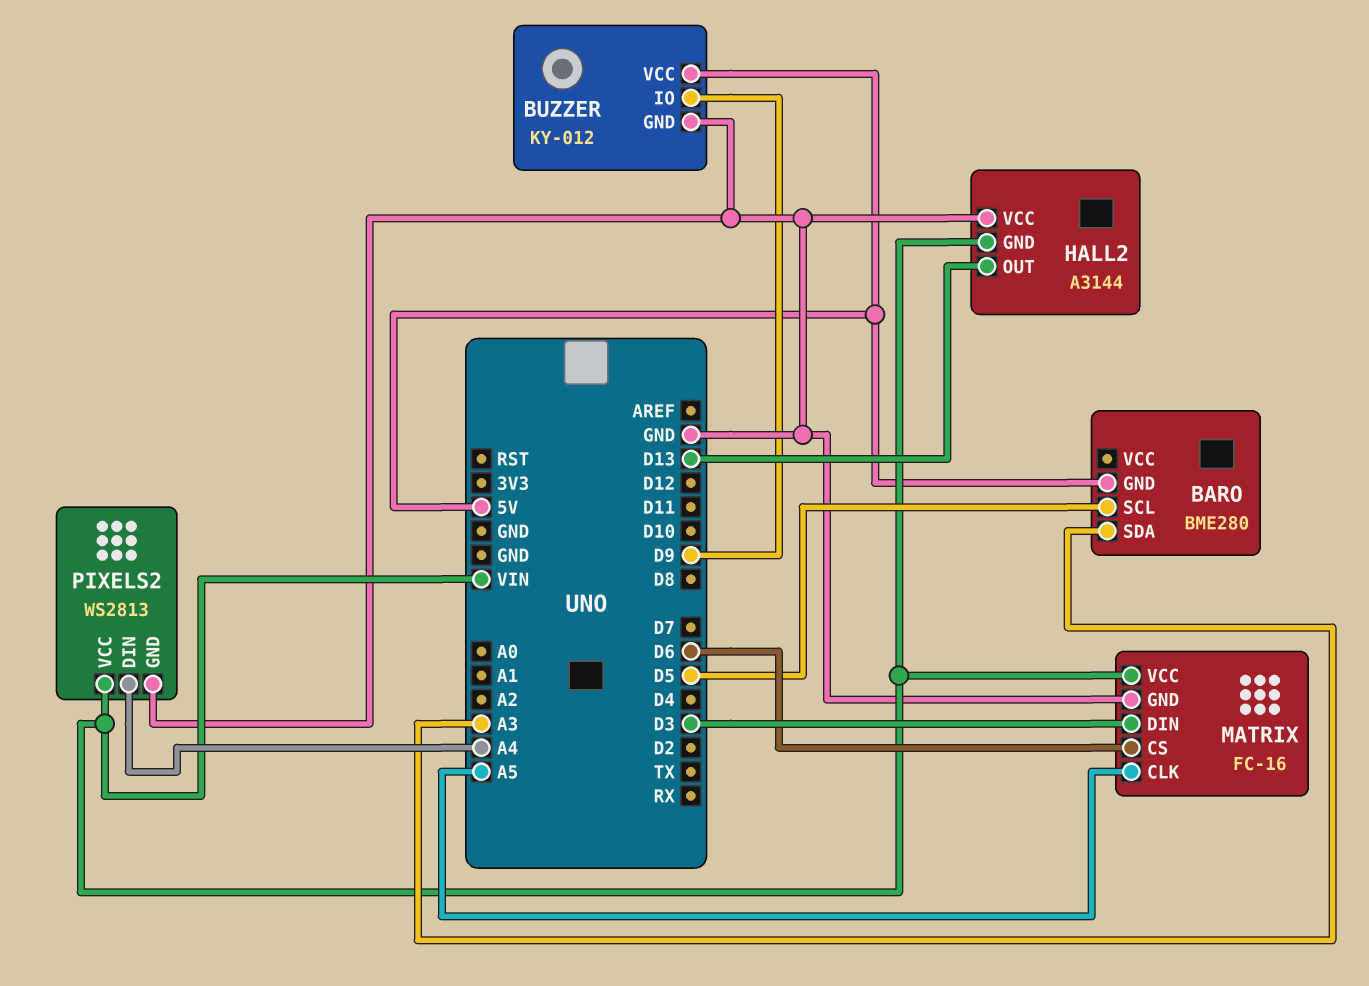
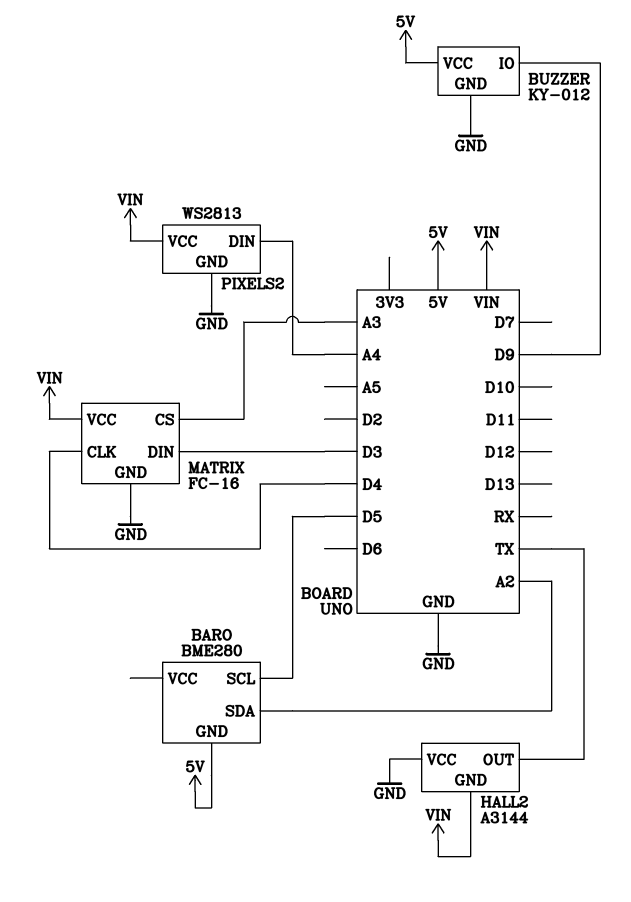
BARO pin SDA: A3 -> A2
HALL2 pin OUT: D13 -> TX
MATRIX pin CLK: A5 -> D4
MATRIX pin CS: D6 -> A3

